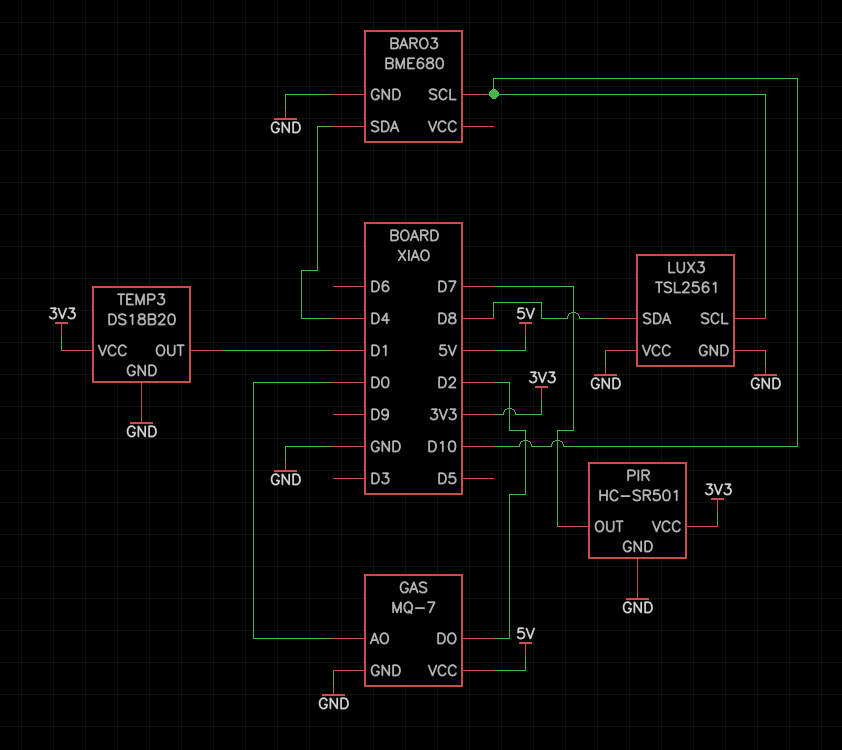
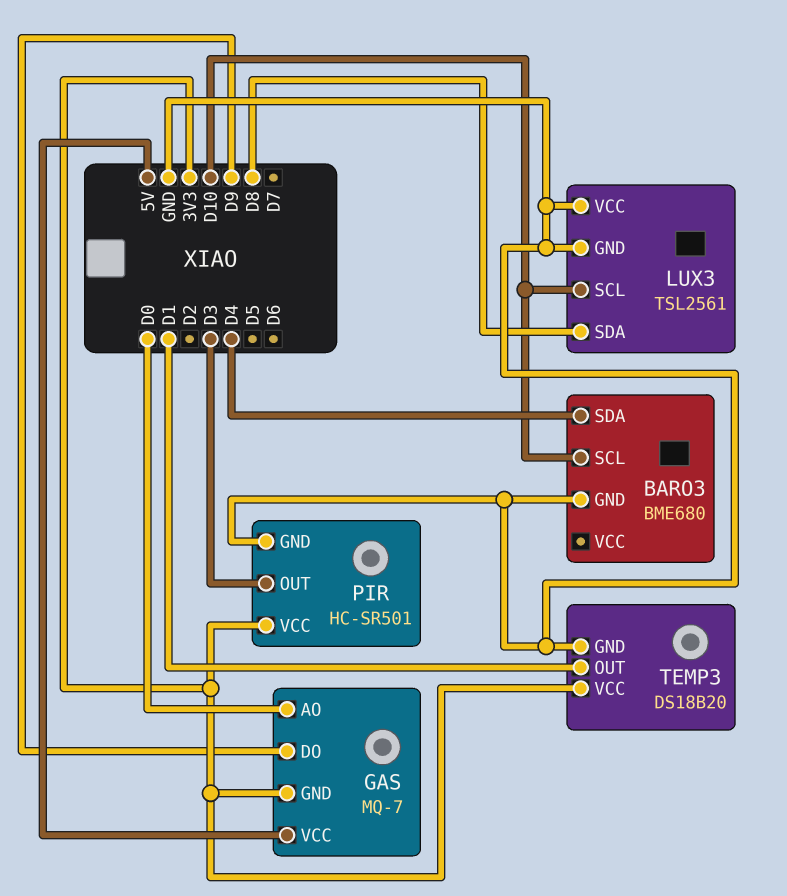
GAS pin DO: D2 -> D9
GAS pin GND: GND -> 3V3
PIR pin OUT: D7 -> D3

